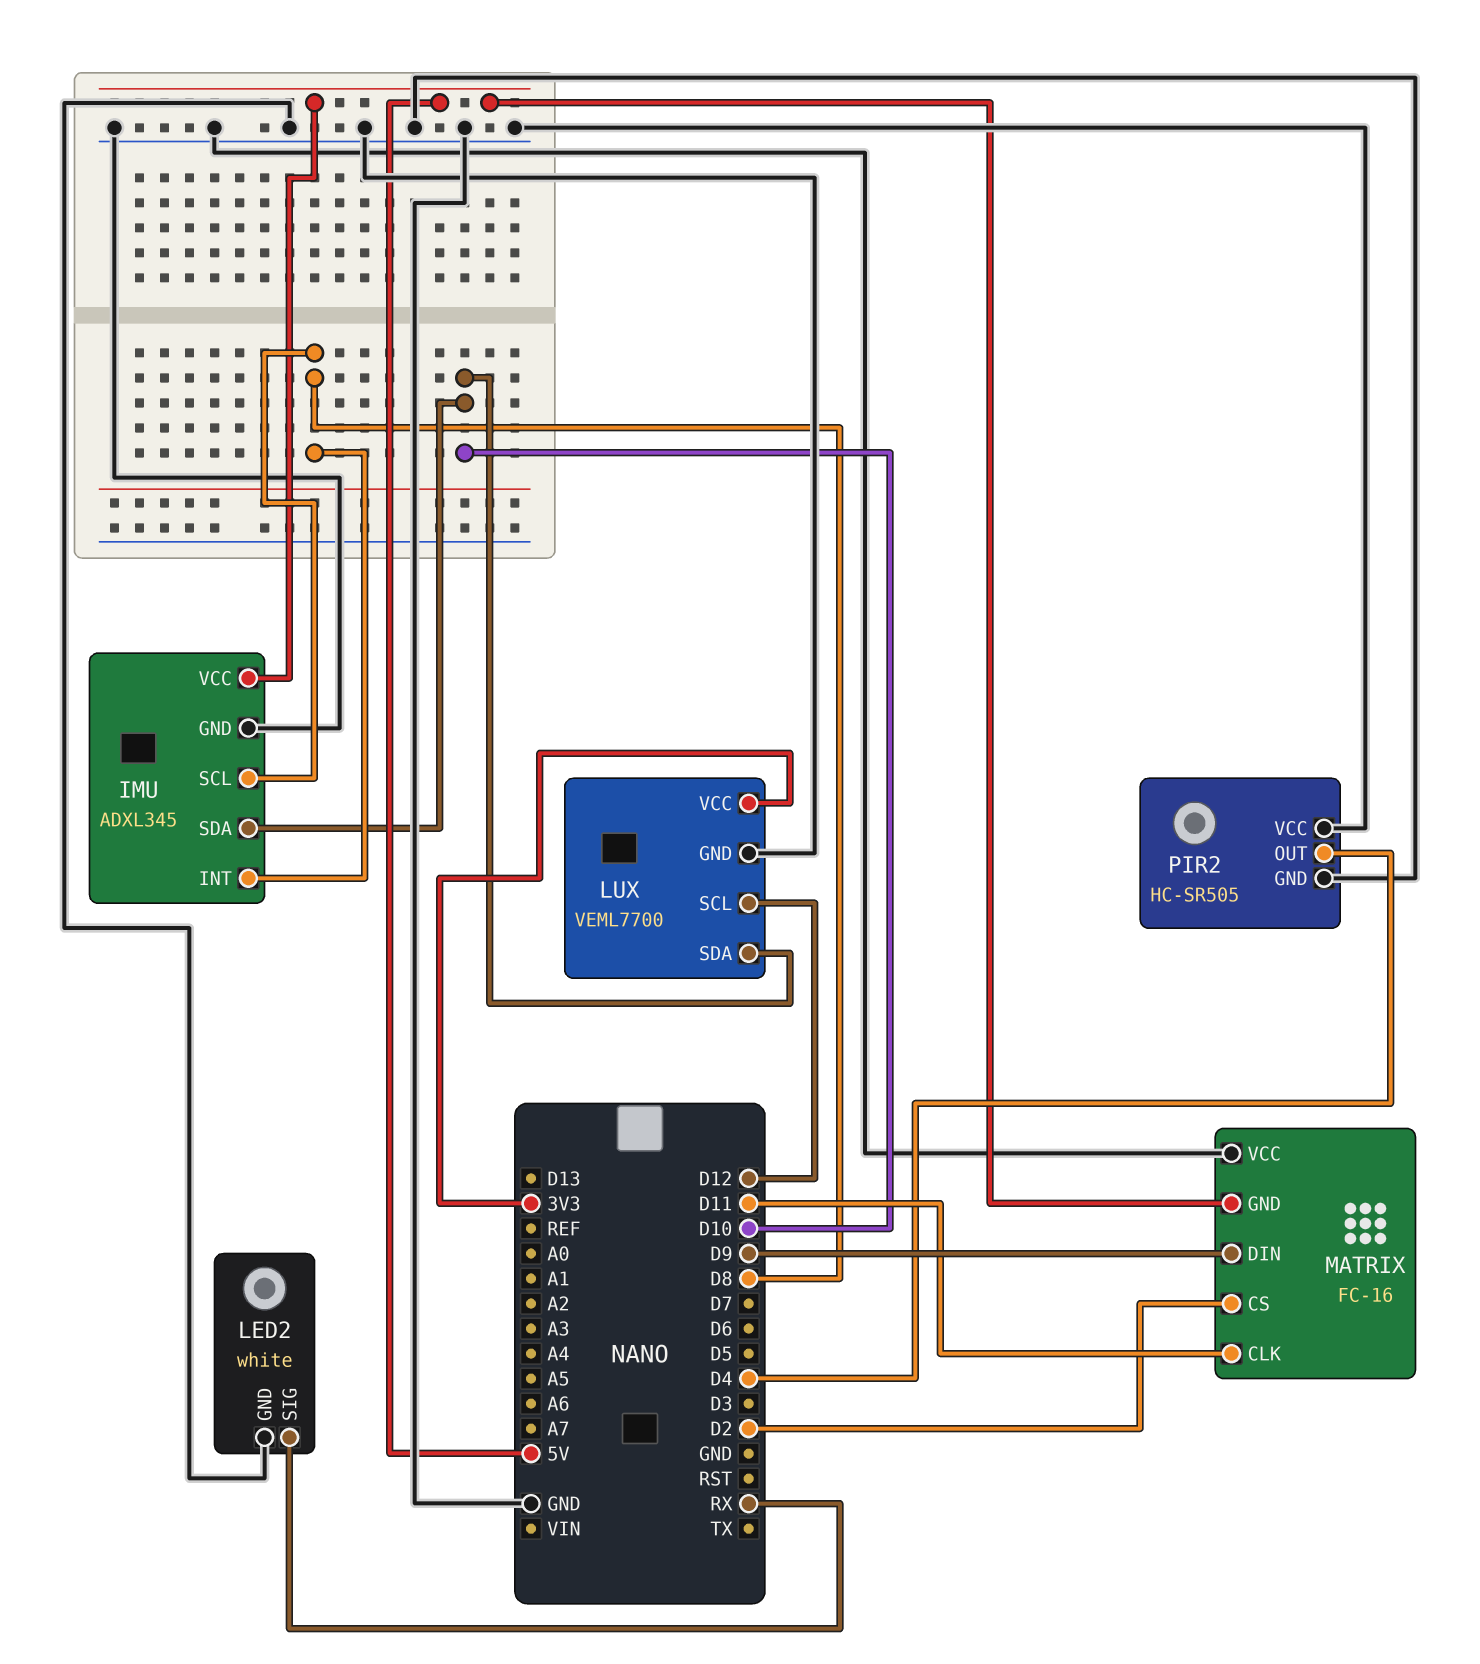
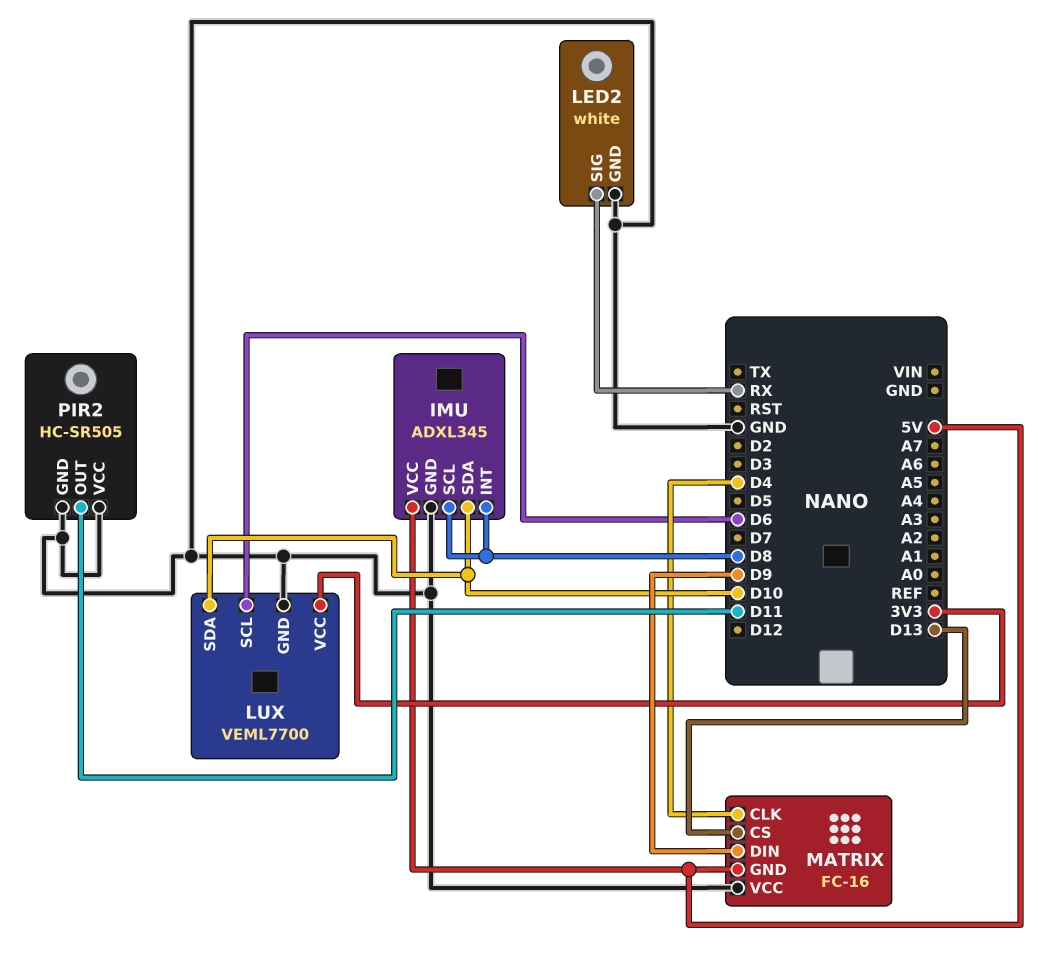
LUX pin SCL: D12 -> D6
MATRIX pin CLK: D11 -> D4
MATRIX pin CS: D2 -> D13
PIR2 pin OUT: D4 -> D11

